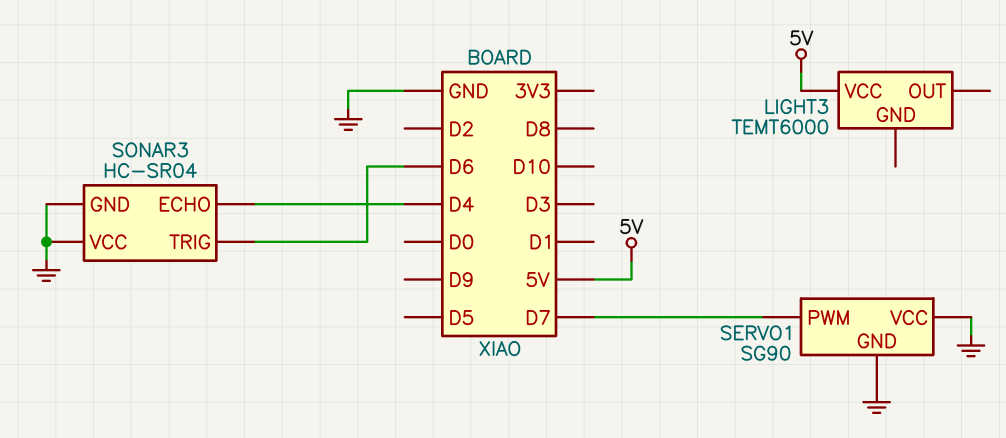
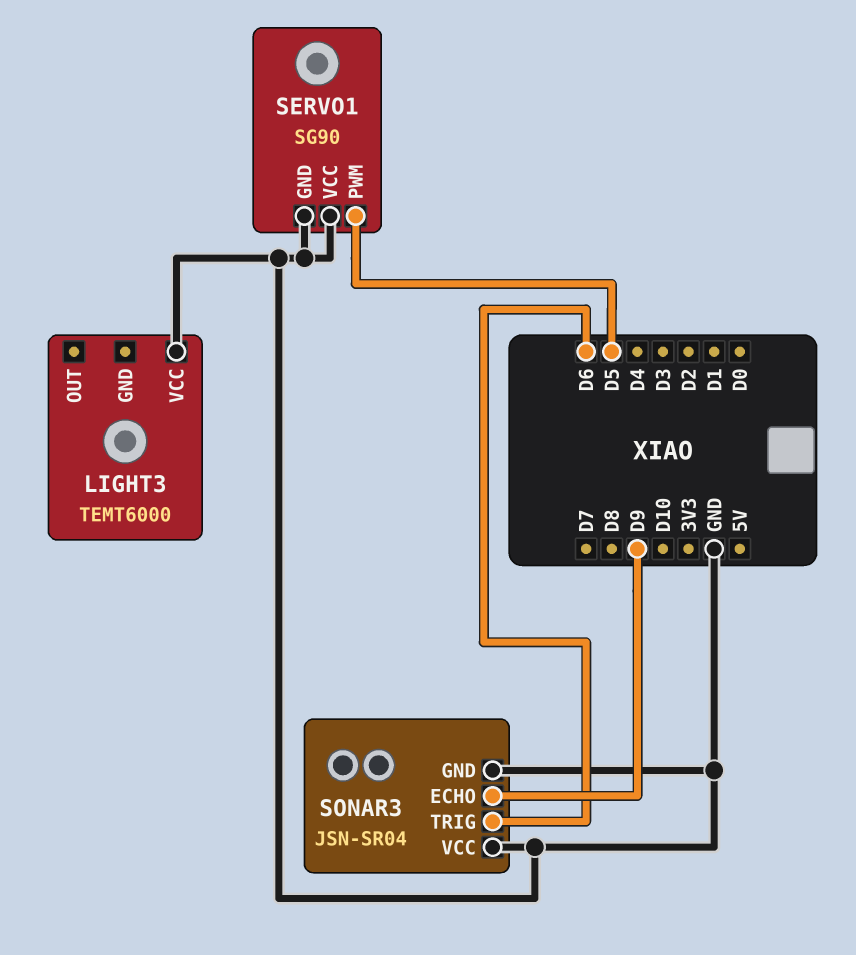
LIGHT3 pin VCC: 5V -> GND
SERVO1 pin PWM: D7 -> D5
SONAR3: HC-SR04 -> JSN-SR04
SONAR3 pin ECHO: D4 -> D9

